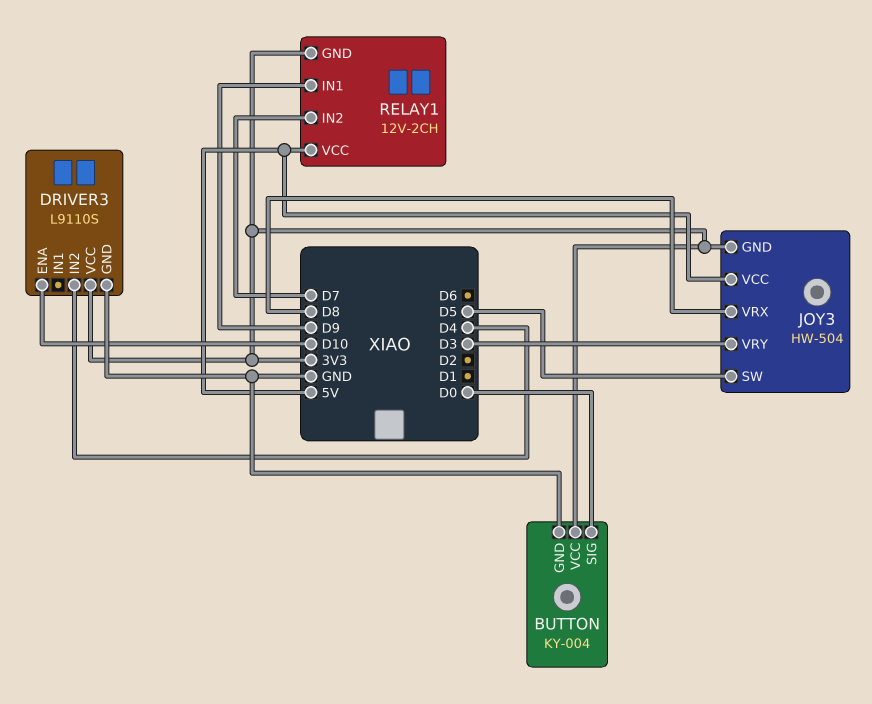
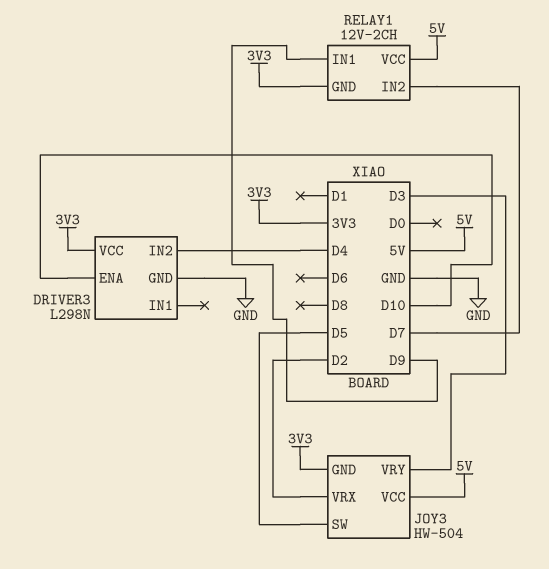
BUTTON: KY-004 -> none
BUTTON pin GND: GND -> none
BUTTON pin SIG: D0 -> none
BUTTON pin VCC: 3V3 -> none
DRIVER3: L9110S -> L298N
JOY3 pin VRX: D8 -> D2

